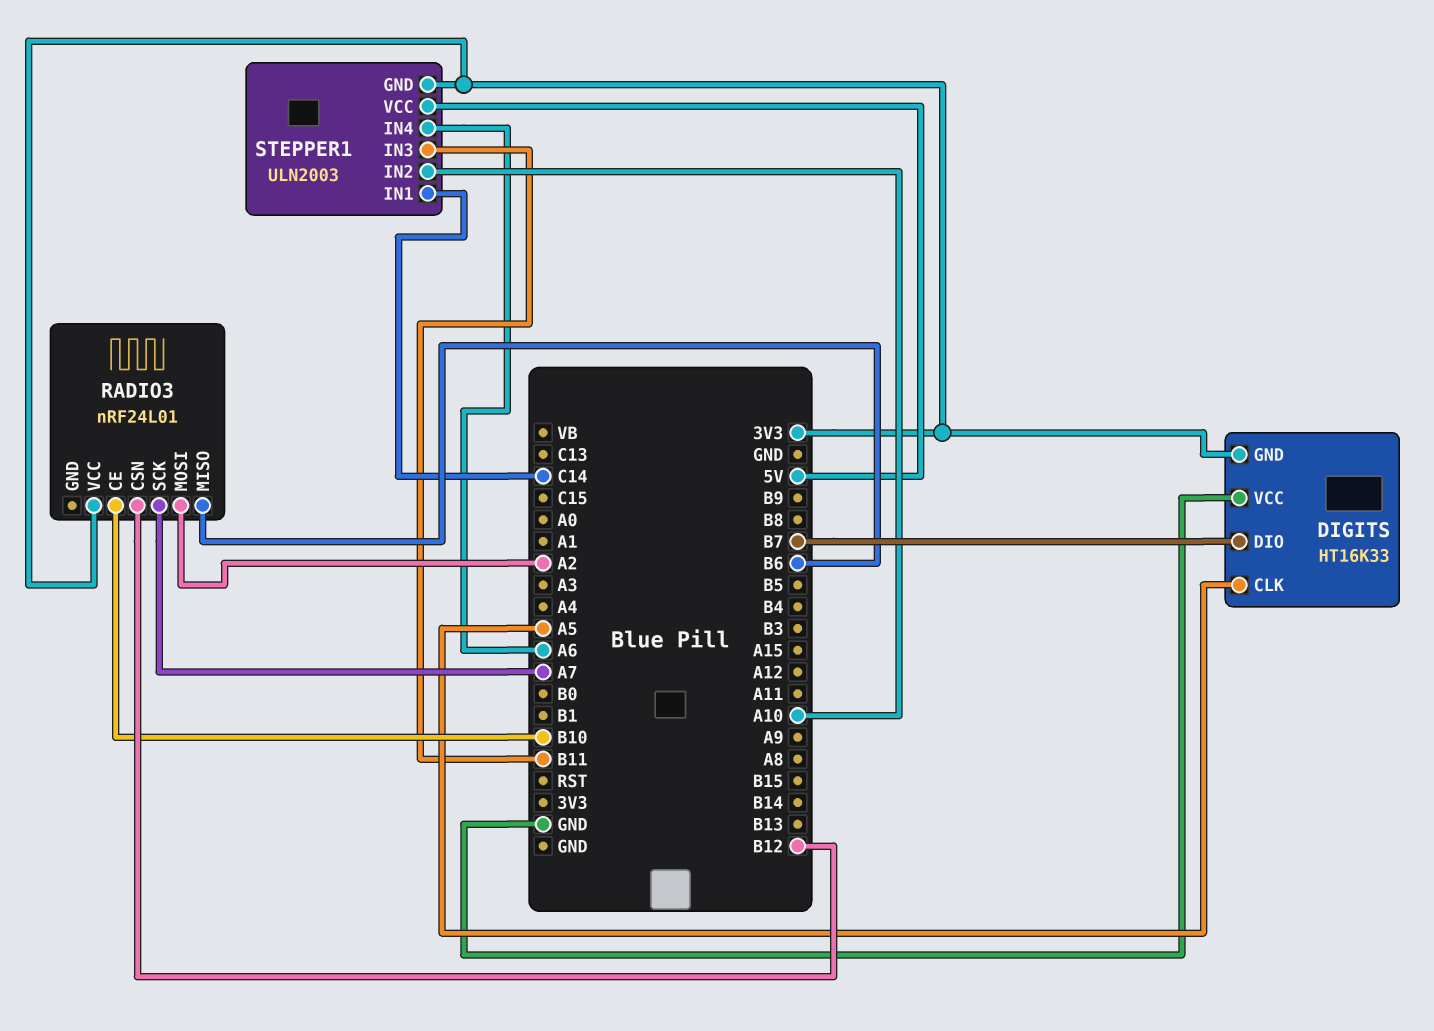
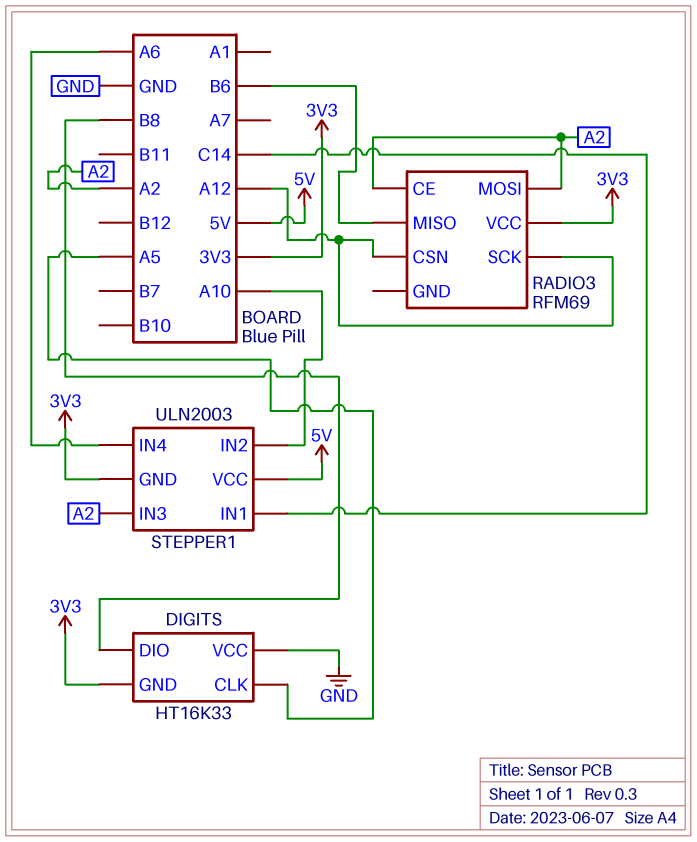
DIGITS pin DIO: B7 -> B8
RADIO3: nRF24L01 -> RFM69
RADIO3 pin CE: B10 -> A2
RADIO3 pin CSN: B12 -> A12
RADIO3 pin SCK: A7 -> A12
STEPPER1 pin IN3: B11 -> A2

